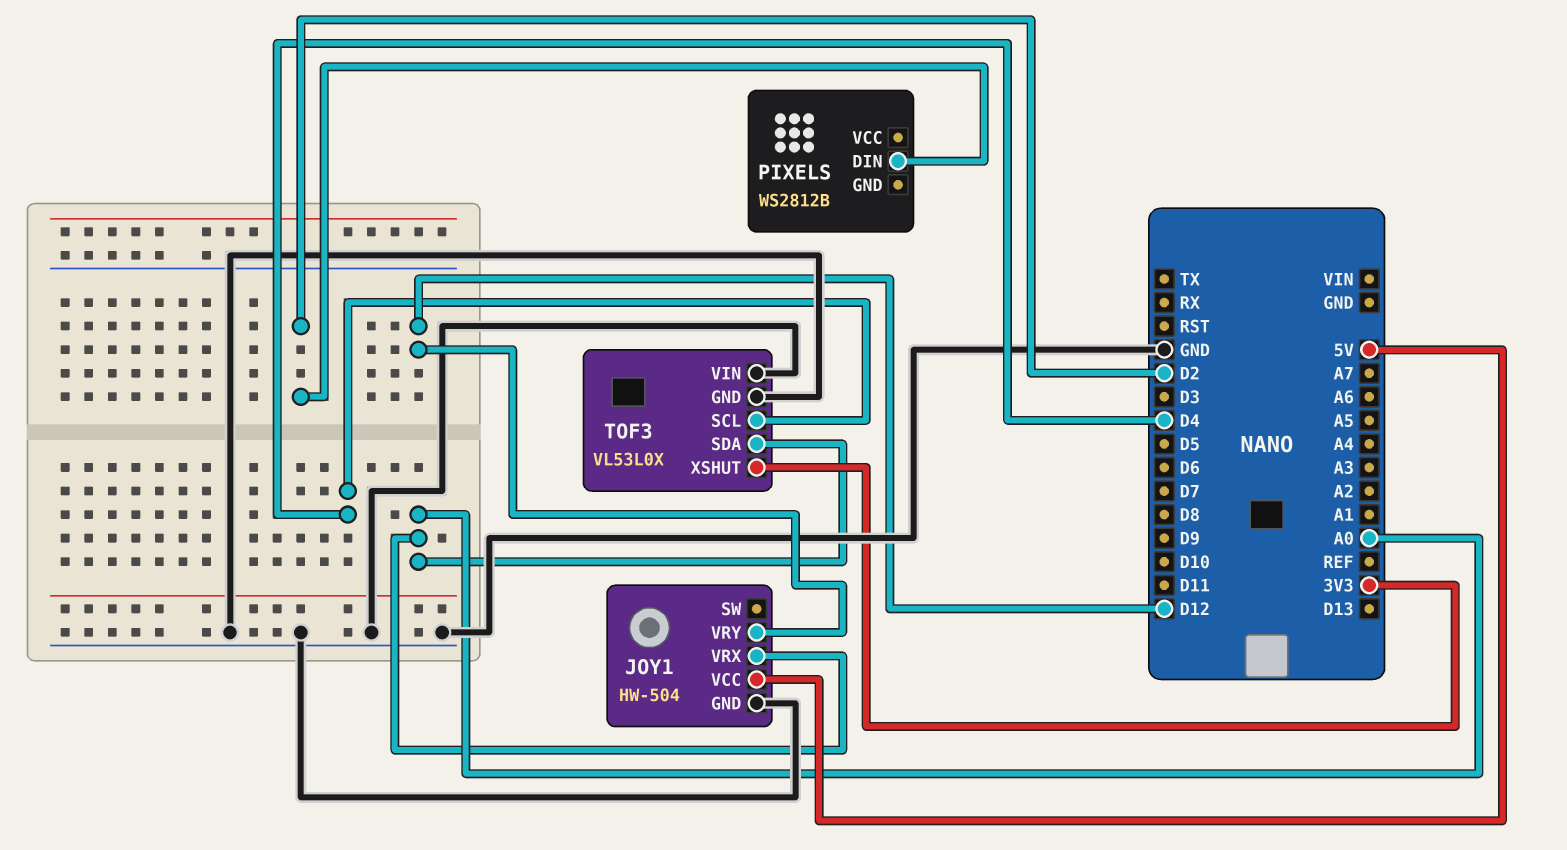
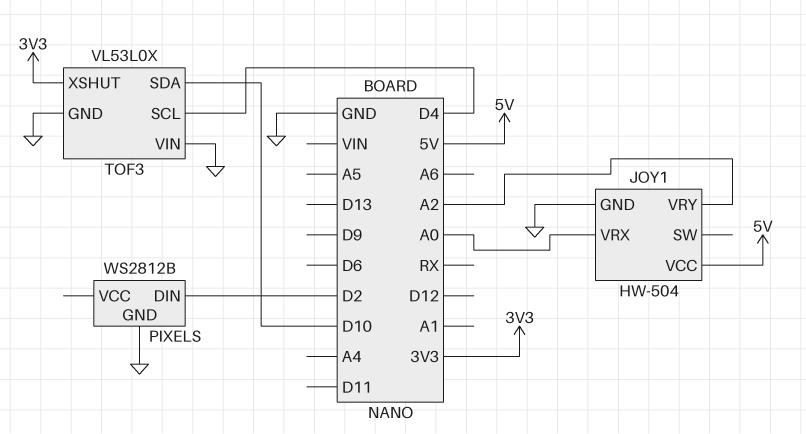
JOY1 pin VRY: D12 -> A2
PIXELS pin GND: none -> GND
TOF3 pin SDA: A0 -> D10

